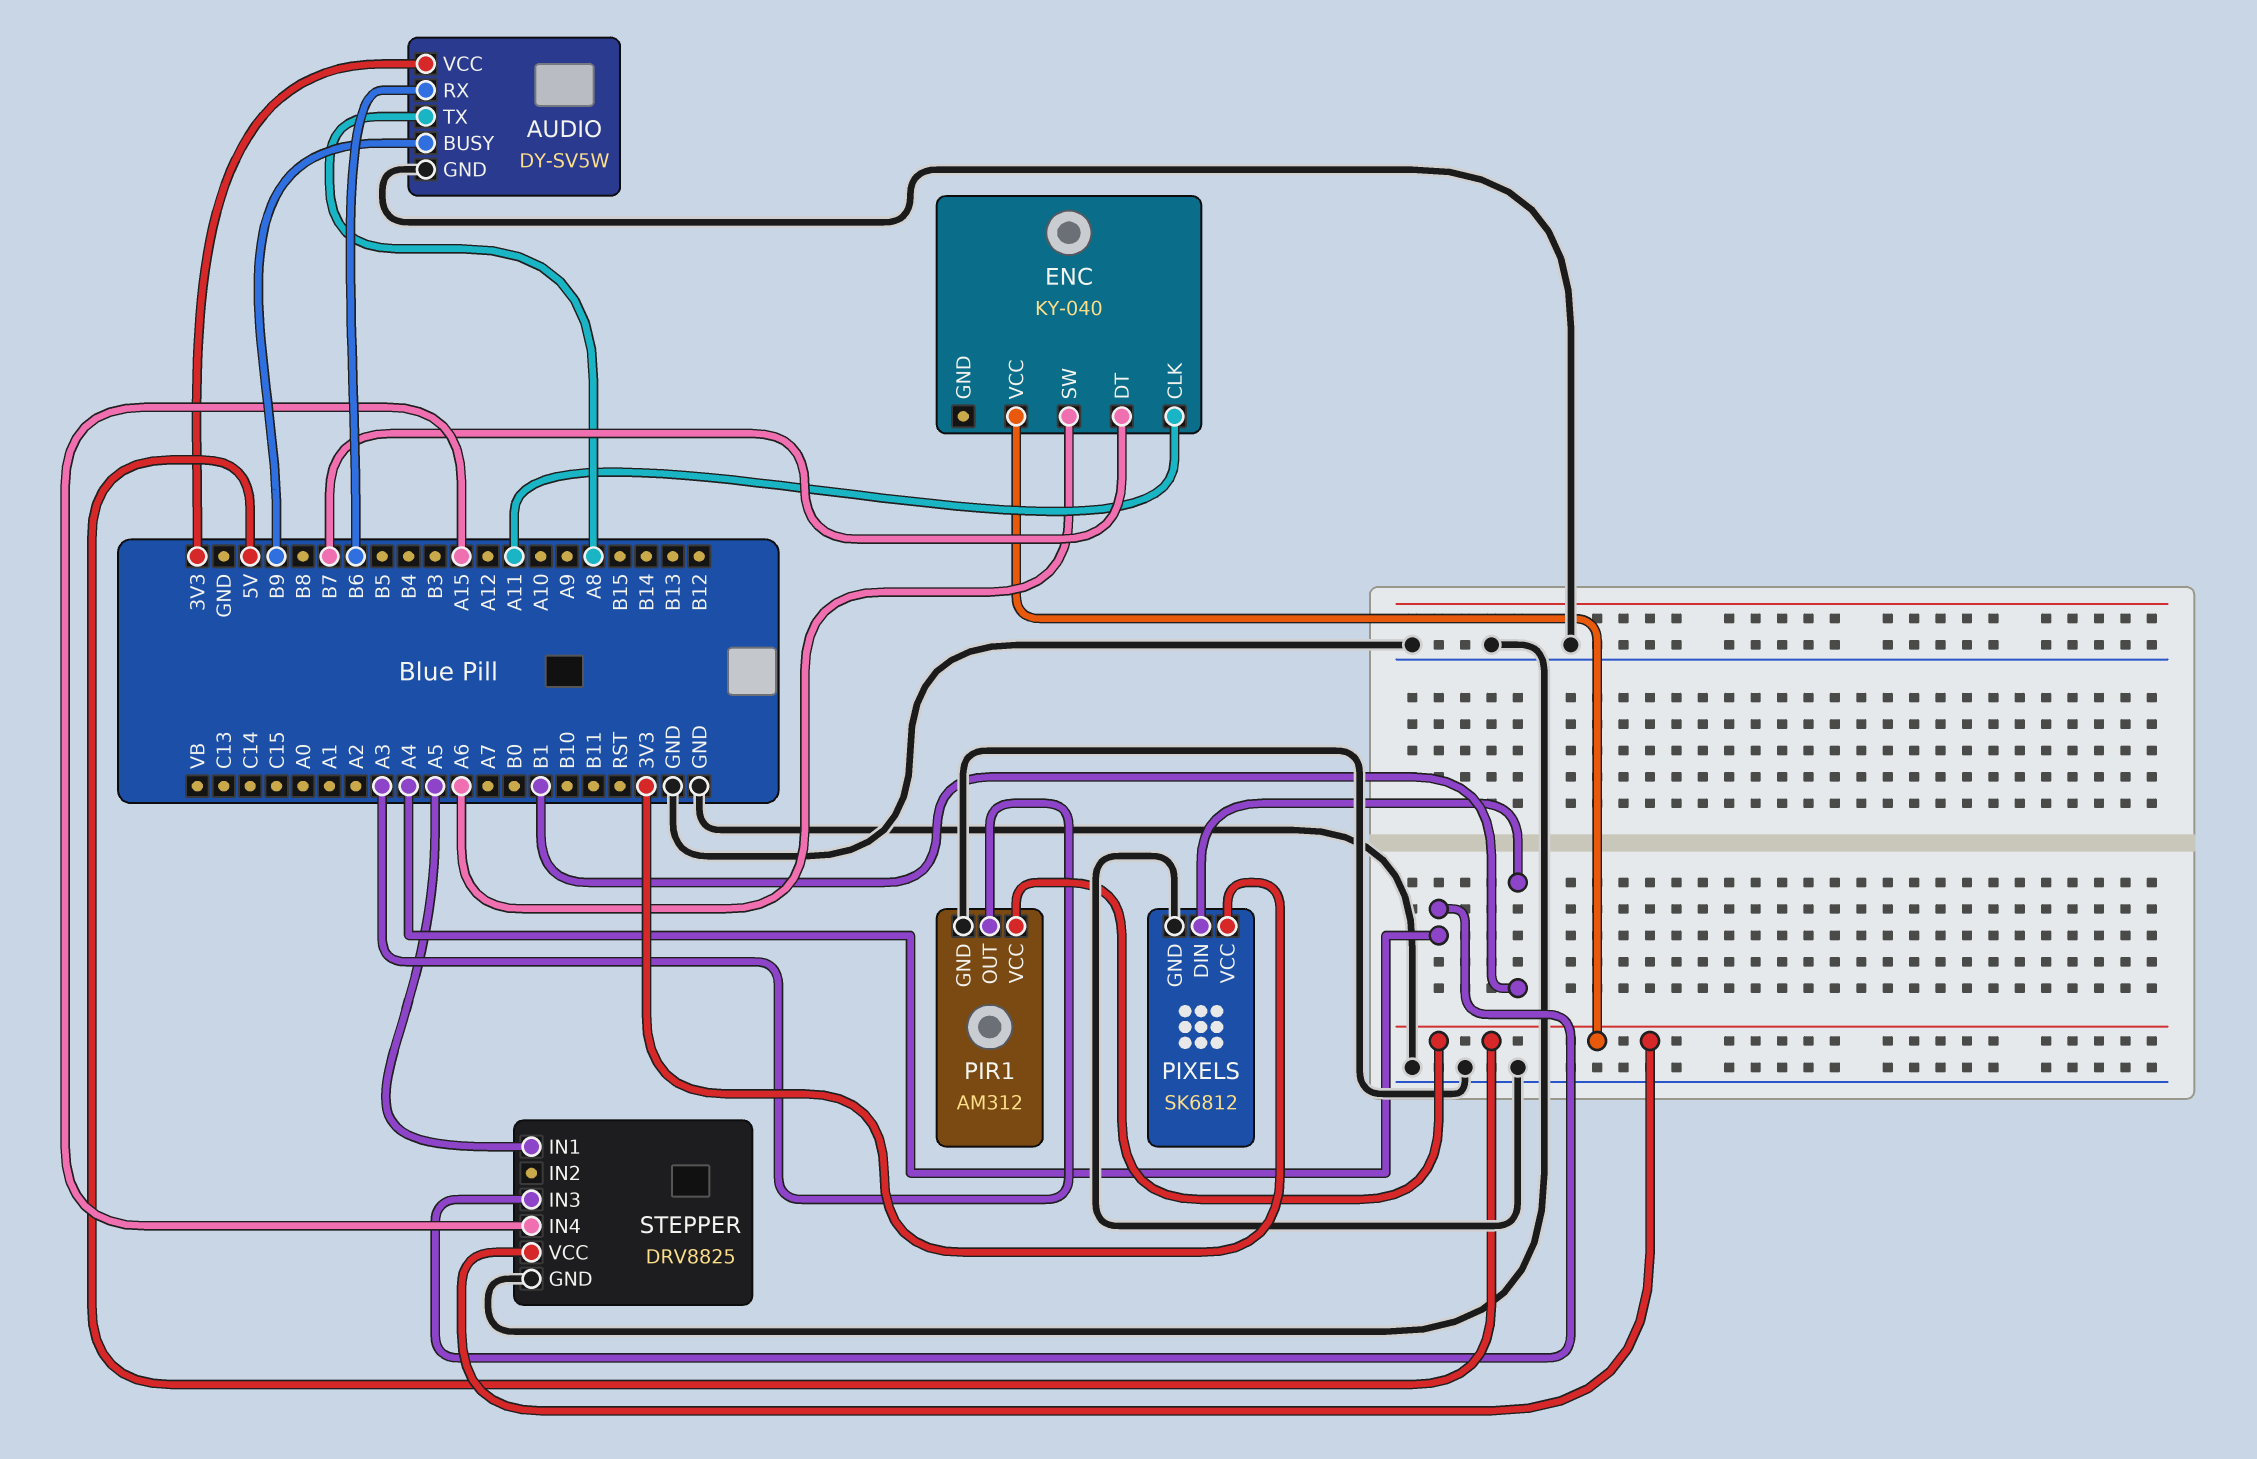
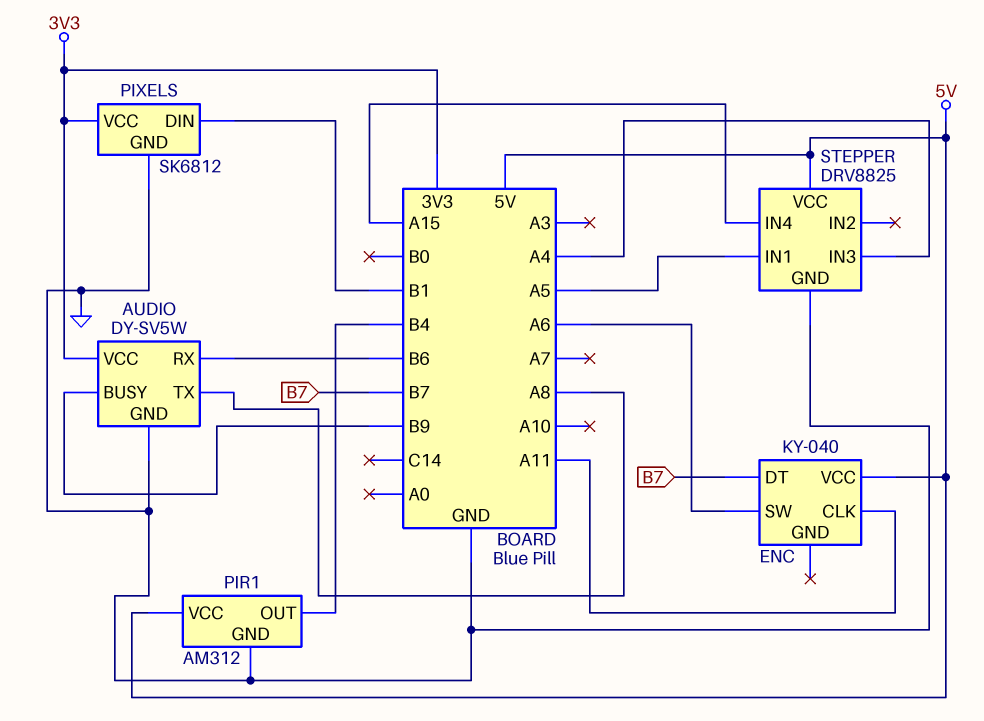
PIR1 pin OUT: A3 -> B4

